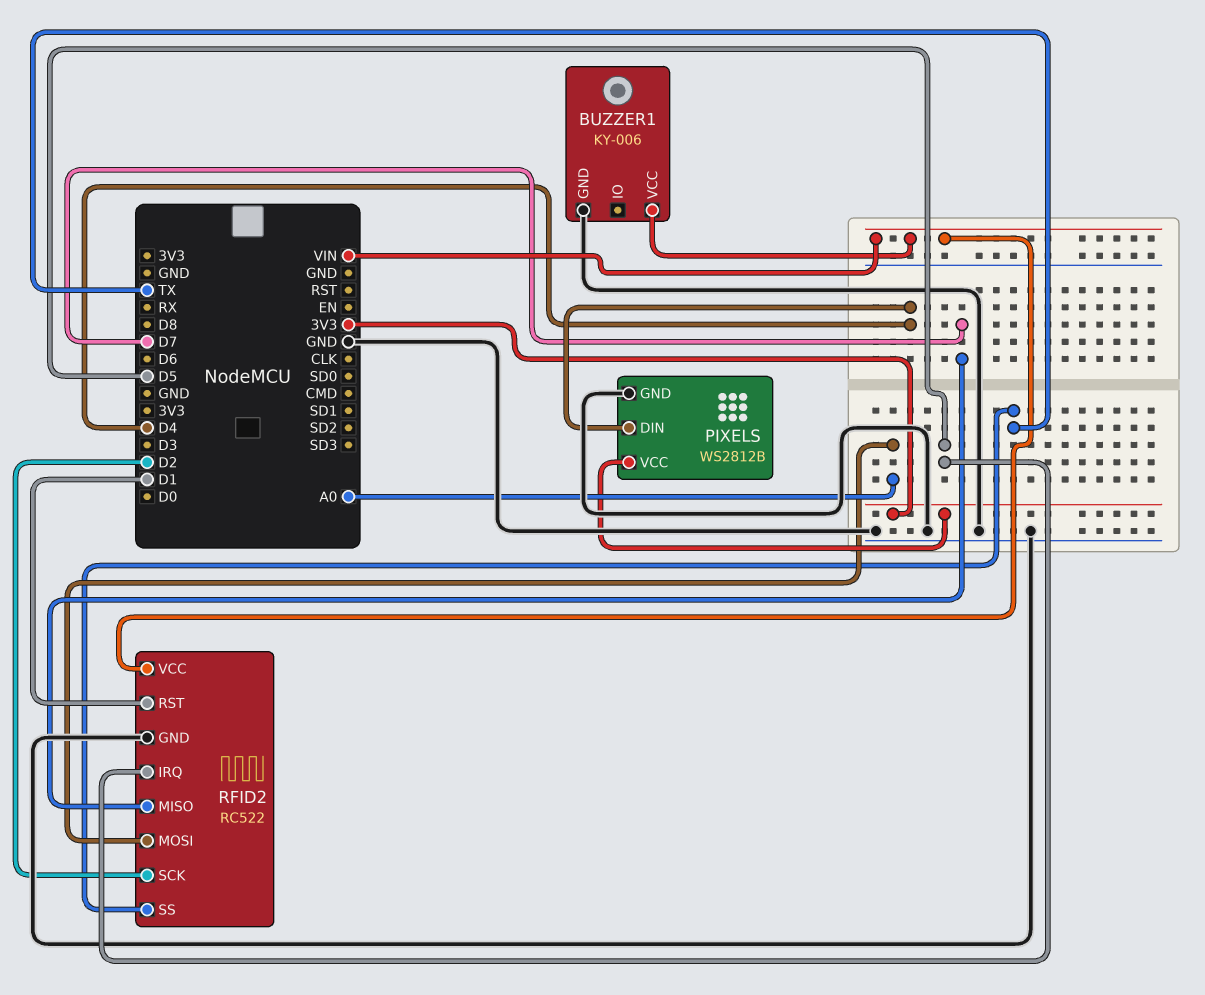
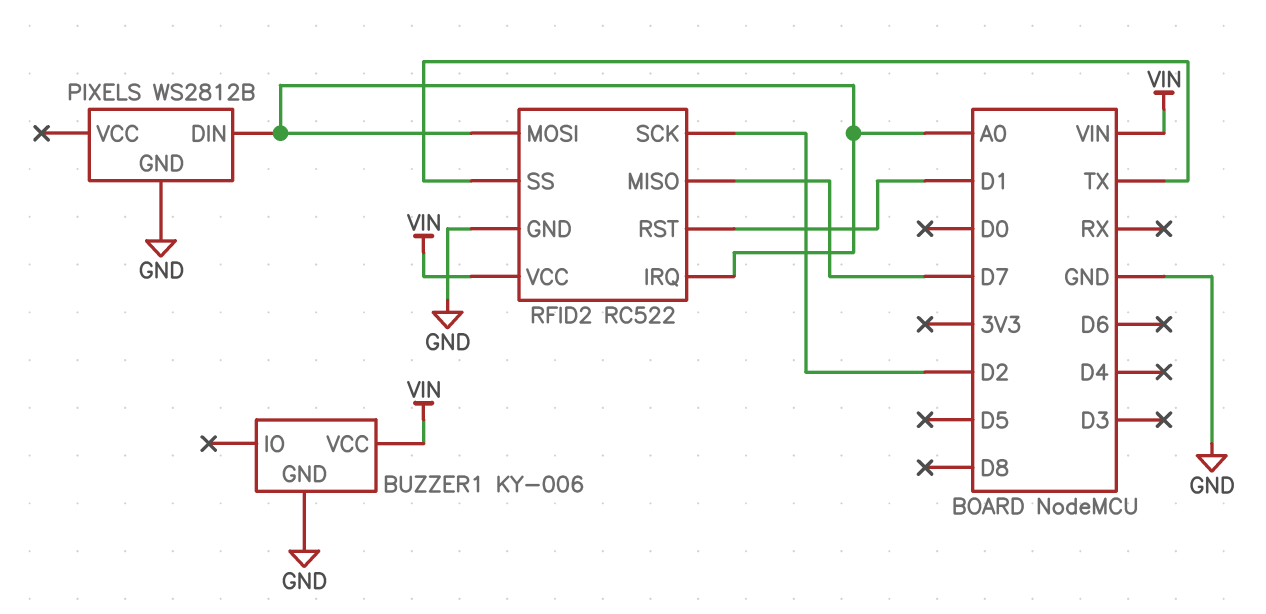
PIXELS pin DIN: D4 -> A0
PIXELS pin VCC: 3V3 -> none
RFID2 pin IRQ: D5 -> A0

